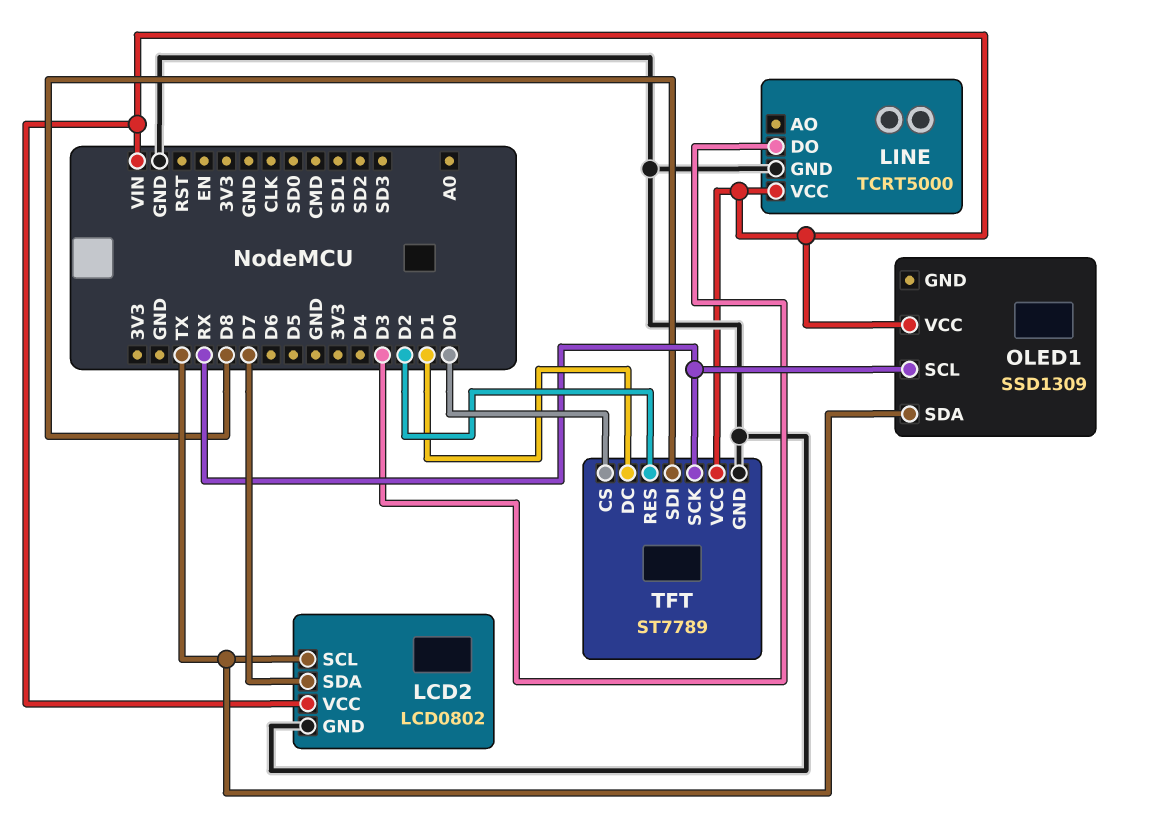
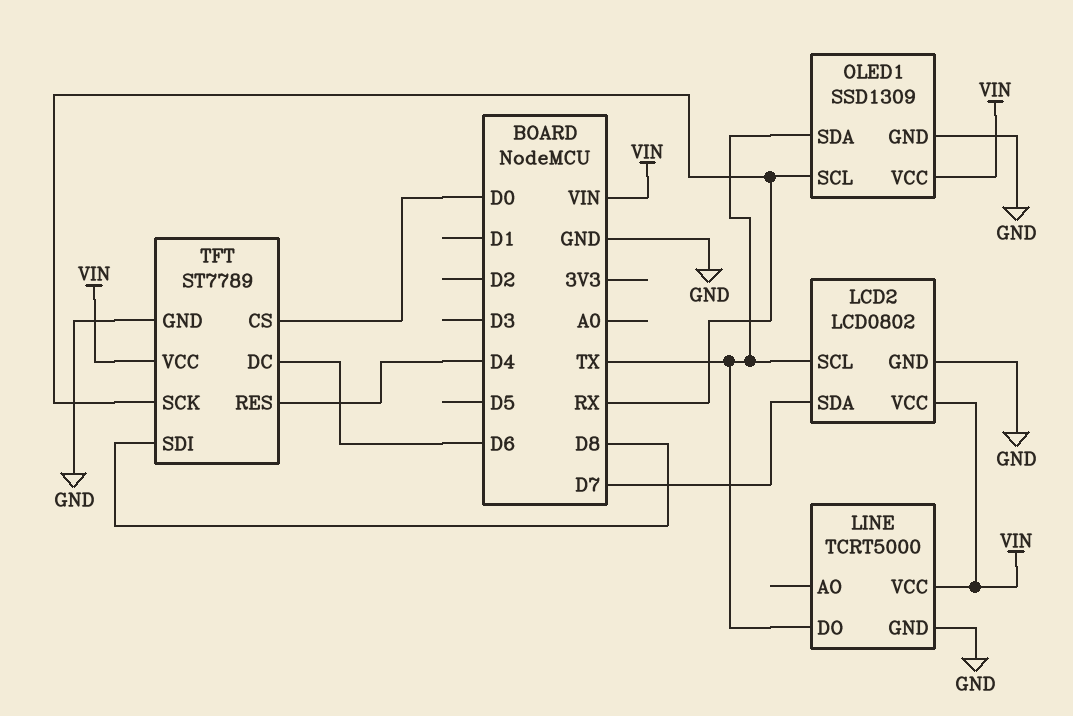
LINE pin DO: D3 -> TX
OLED1 pin GND: none -> GND
TFT pin DC: D1 -> D6
TFT pin RES: D2 -> D4

